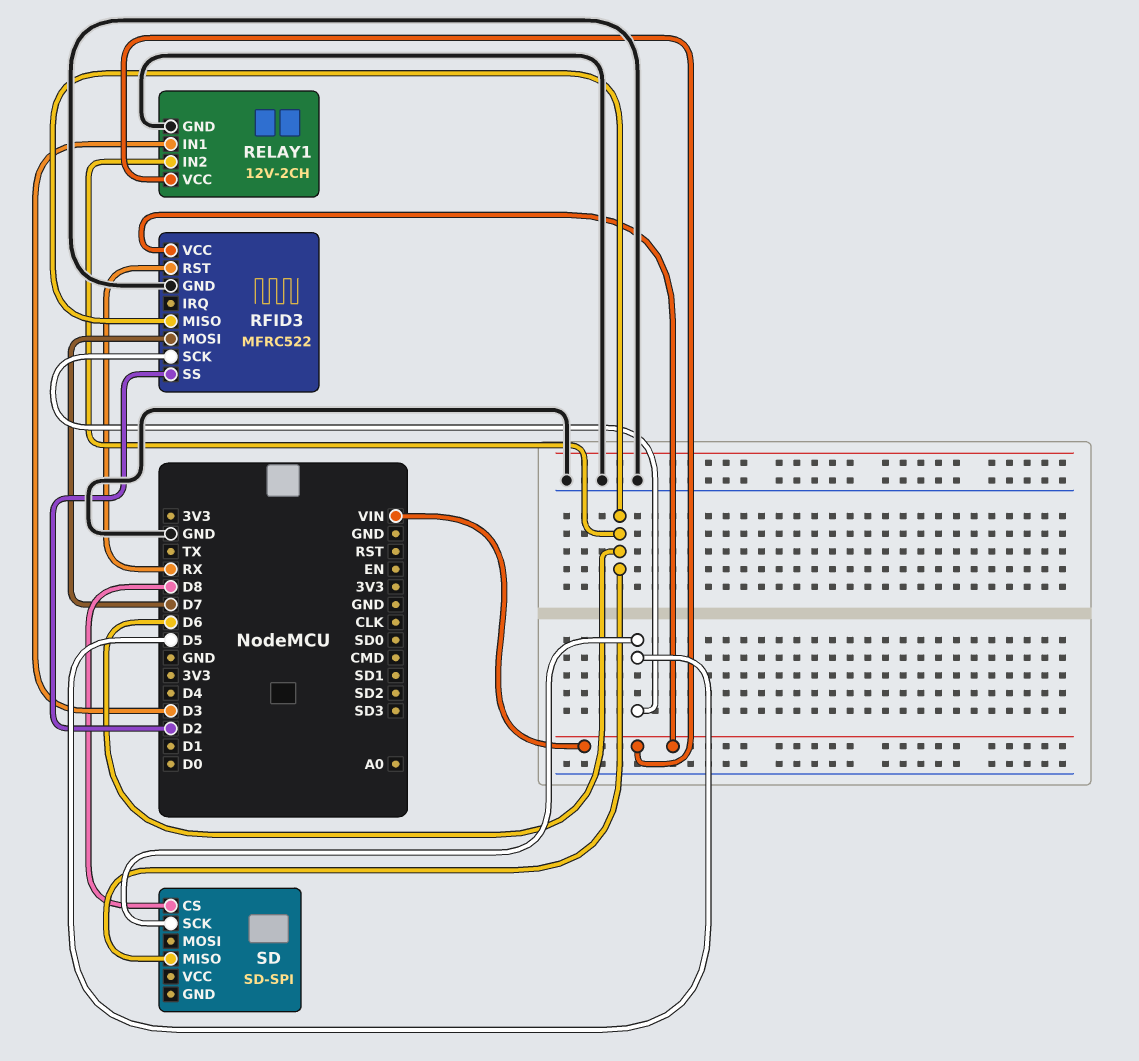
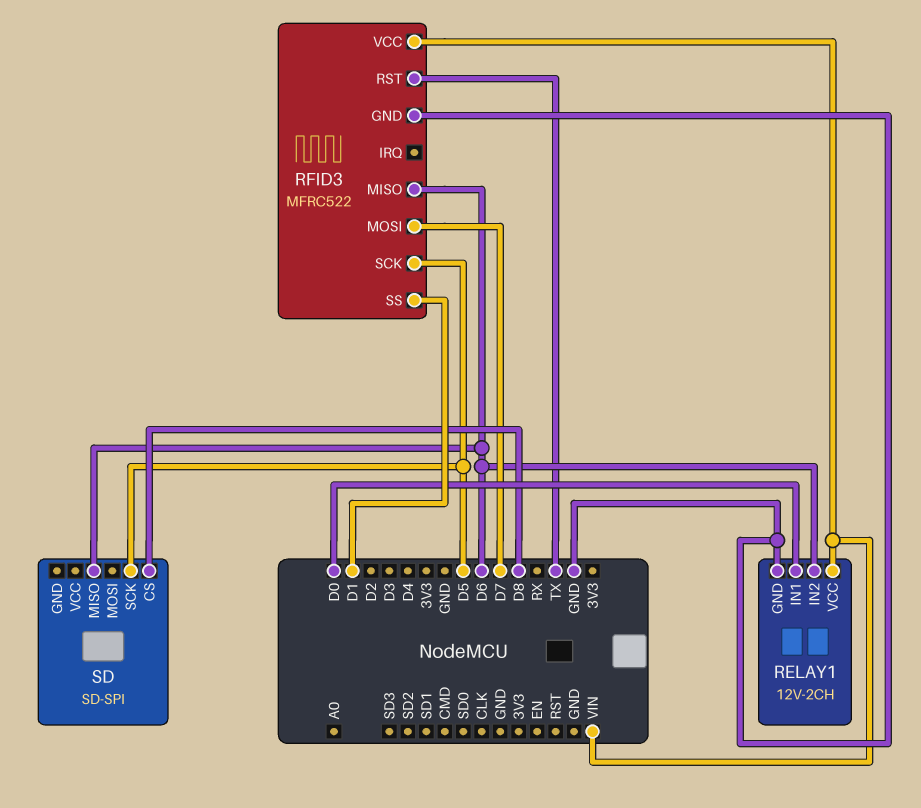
RELAY1 pin IN1: D3 -> D0
RFID3 pin RST: RX -> TX
RFID3 pin SS: D2 -> D1

